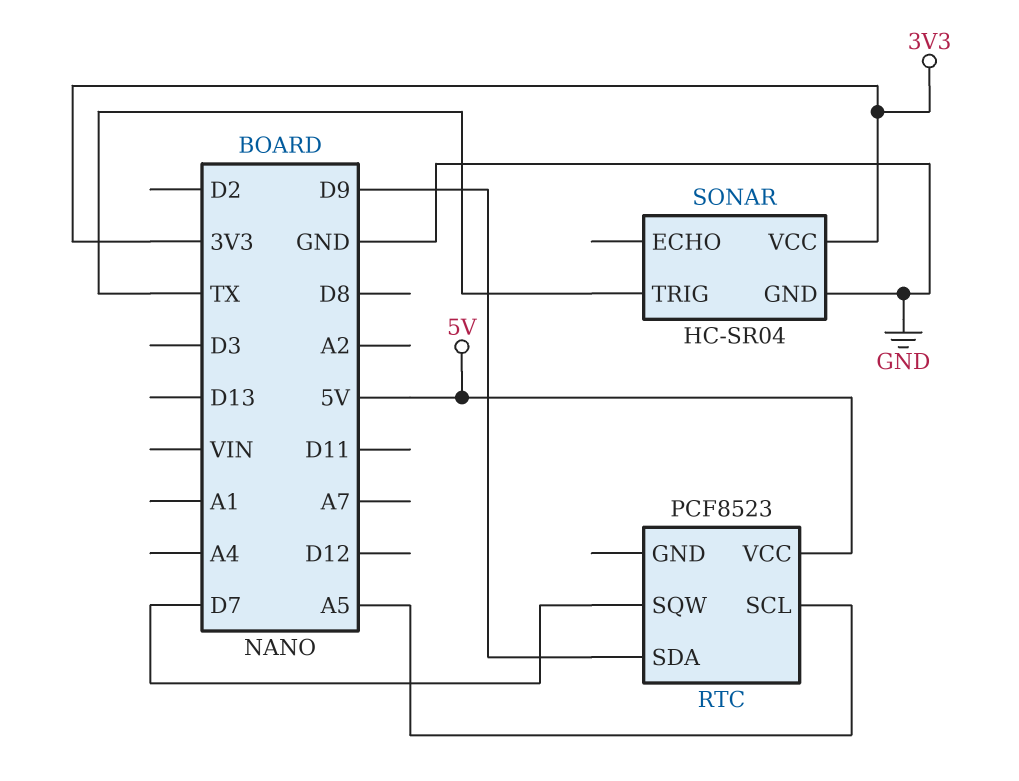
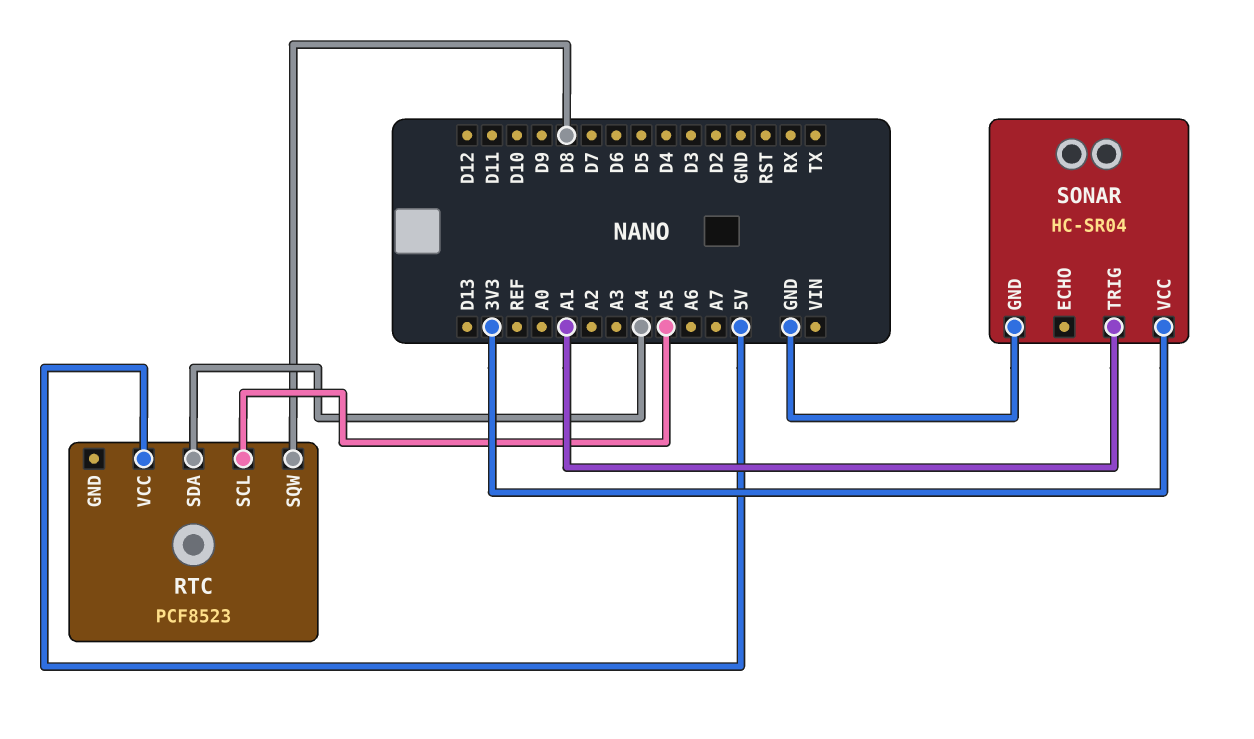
RTC pin SDA: D9 -> A4
RTC pin SQW: D7 -> D8
SONAR pin TRIG: TX -> A1

